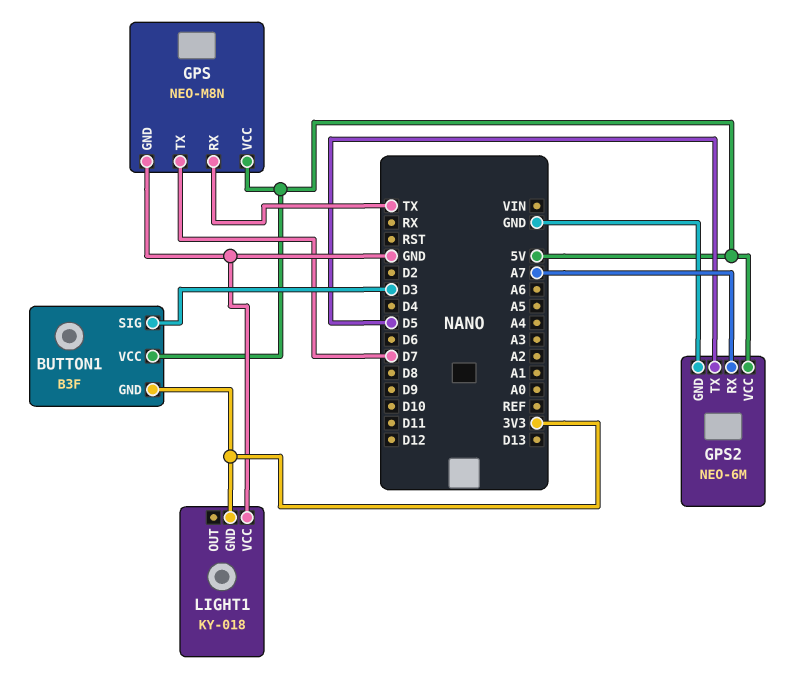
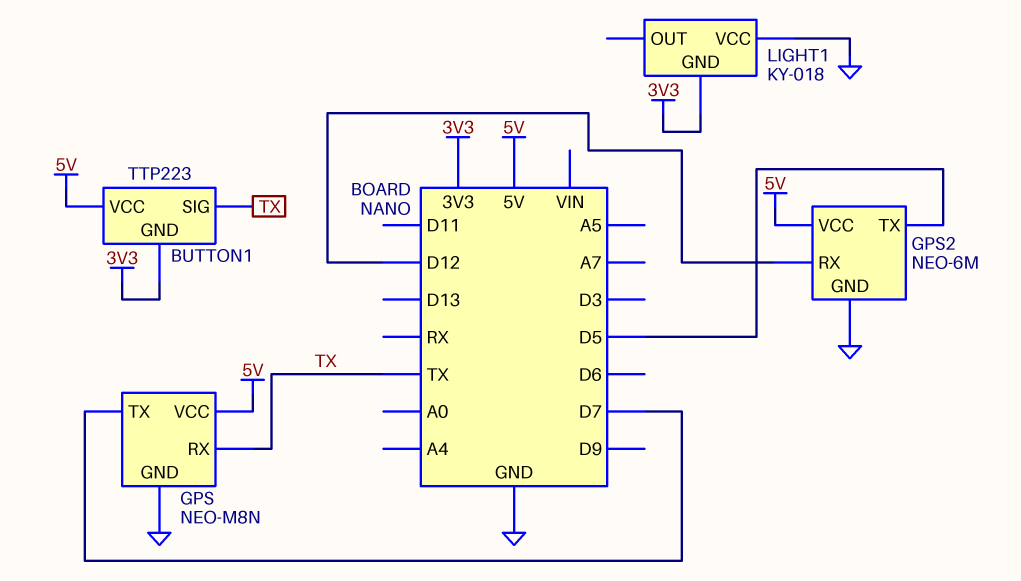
BUTTON1: B3F -> TTP223
BUTTON1 pin SIG: D3 -> TX
GPS2 pin RX: A7 -> D12

